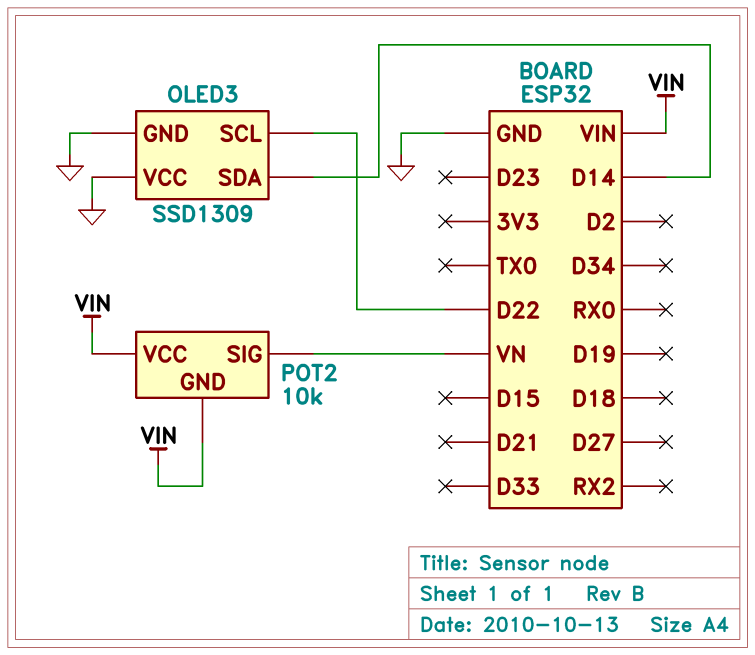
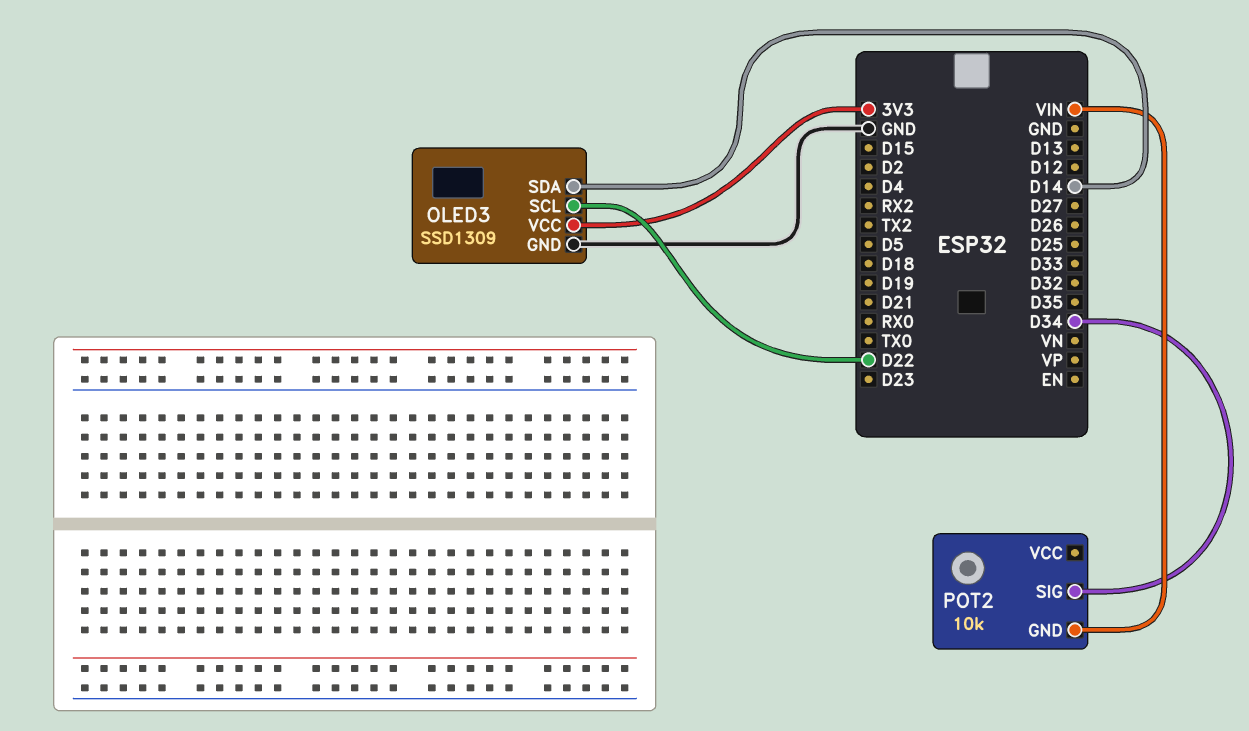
OLED3 pin VCC: GND -> 3V3
POT2 pin SIG: VN -> D34
POT2 pin VCC: VIN -> none

